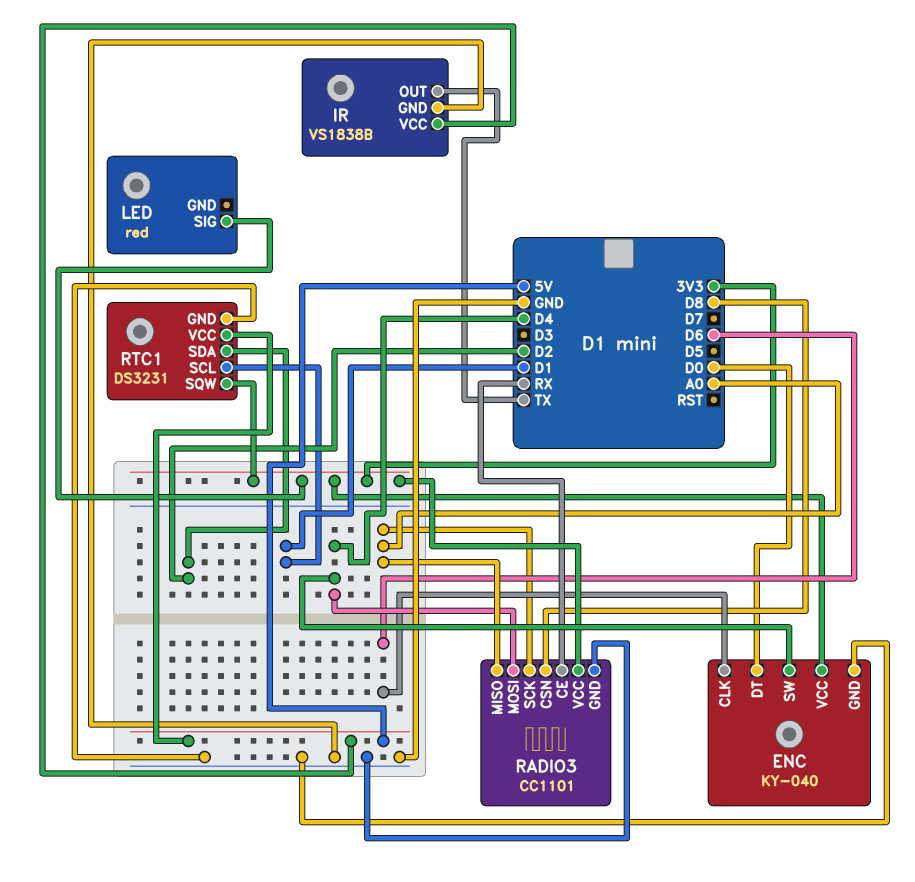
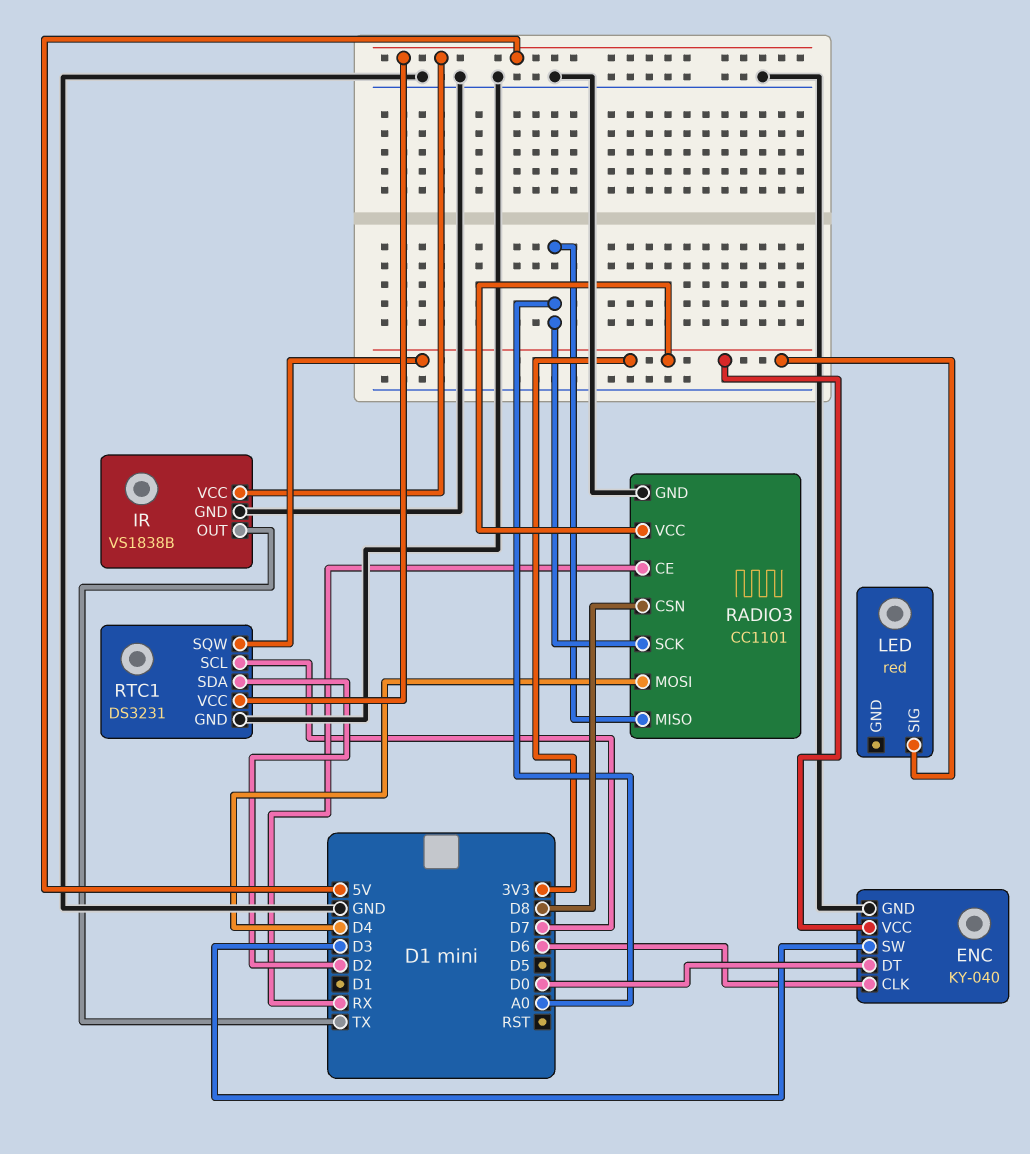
ENC pin SW: D4 -> D3
RTC1 pin SCL: D1 -> D7

